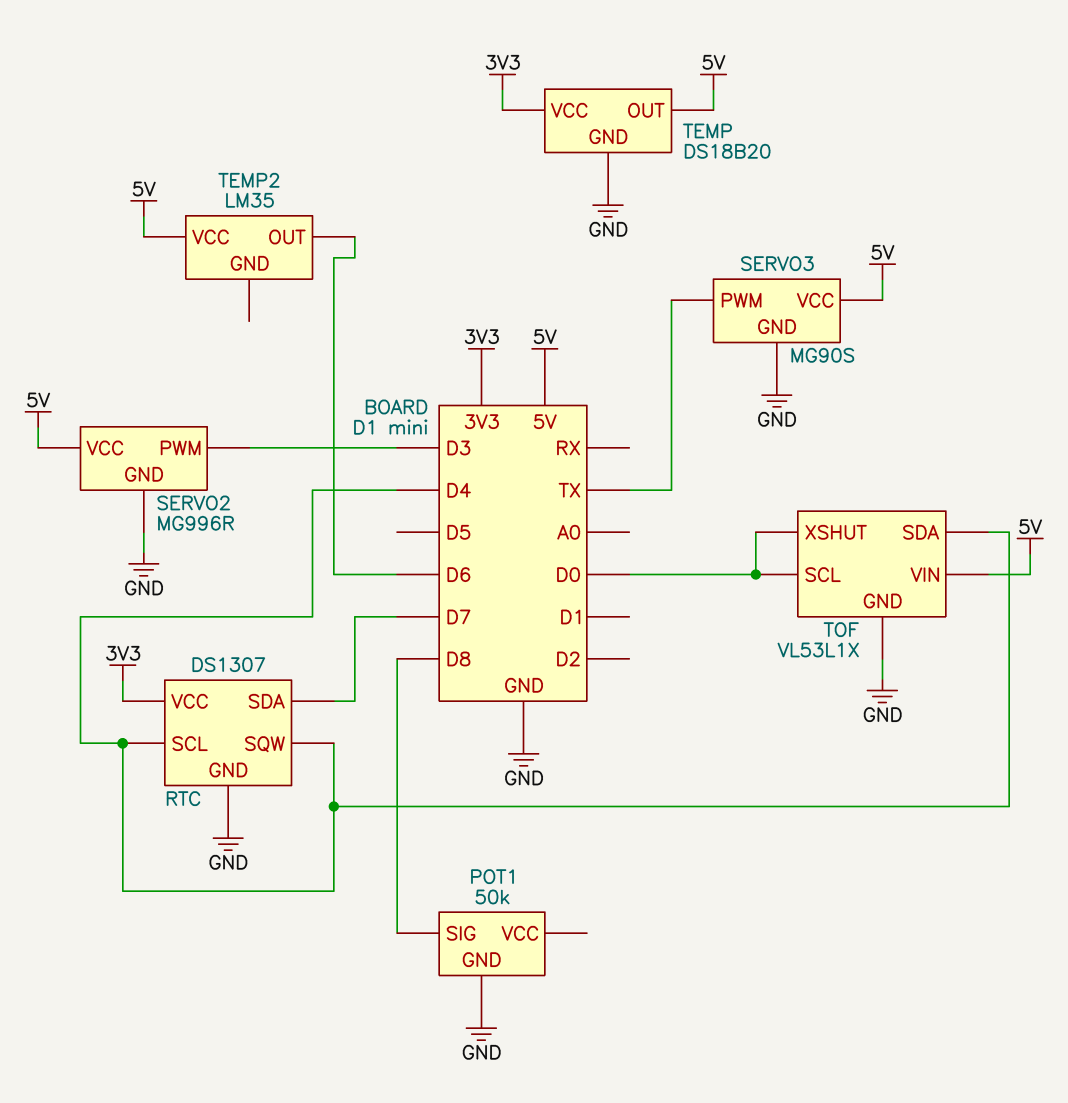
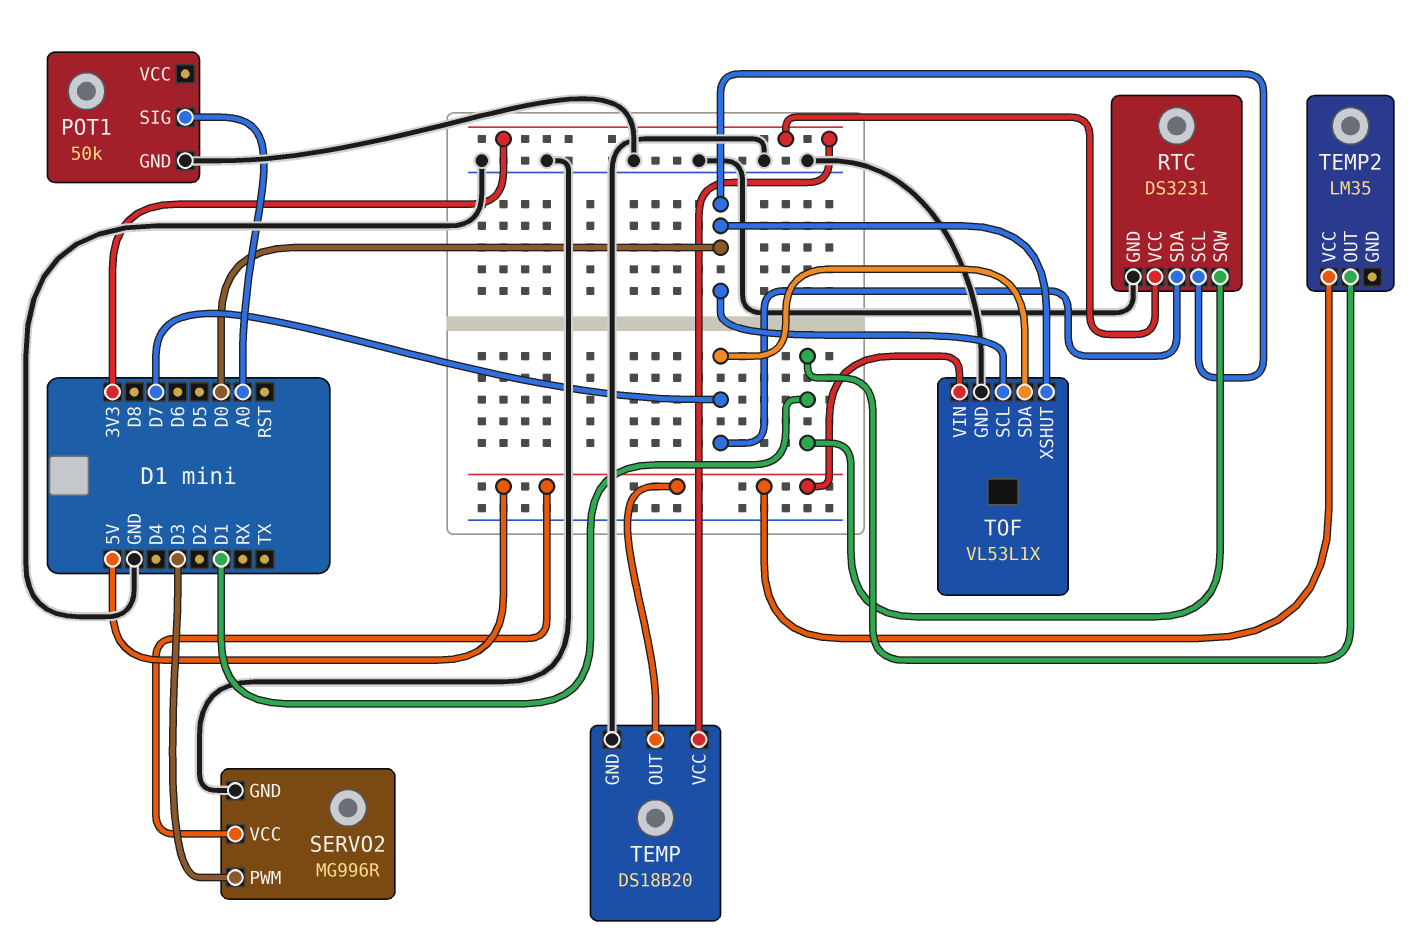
POT1 pin SIG: D8 -> A0
RTC: DS1307 -> DS3231
RTC pin SCL: D4 -> D0
RTC pin SQW: D4 -> D1
SERVO3: MG90S -> none
SERVO3 pin GND: GND -> none
SERVO3 pin PWM: TX -> none
SERVO3 pin VCC: 5V -> none
TEMP2 pin OUT: D6 -> D1
TOF pin SDA: D4 -> D7

